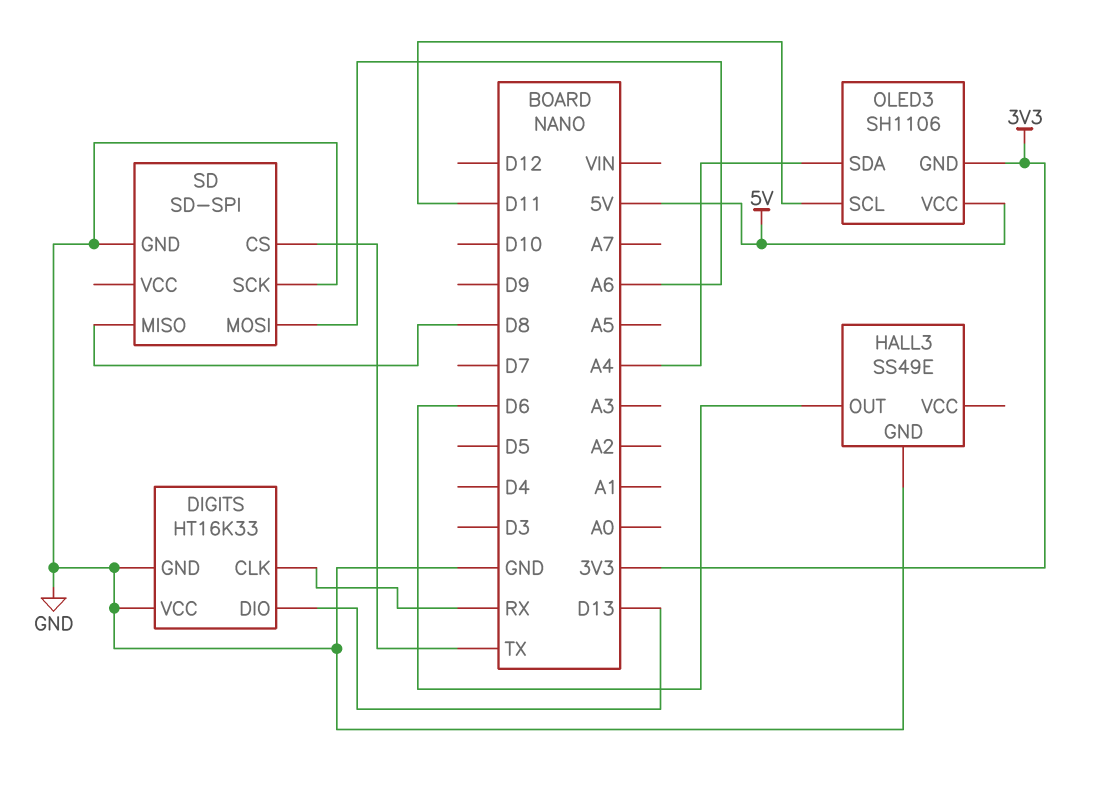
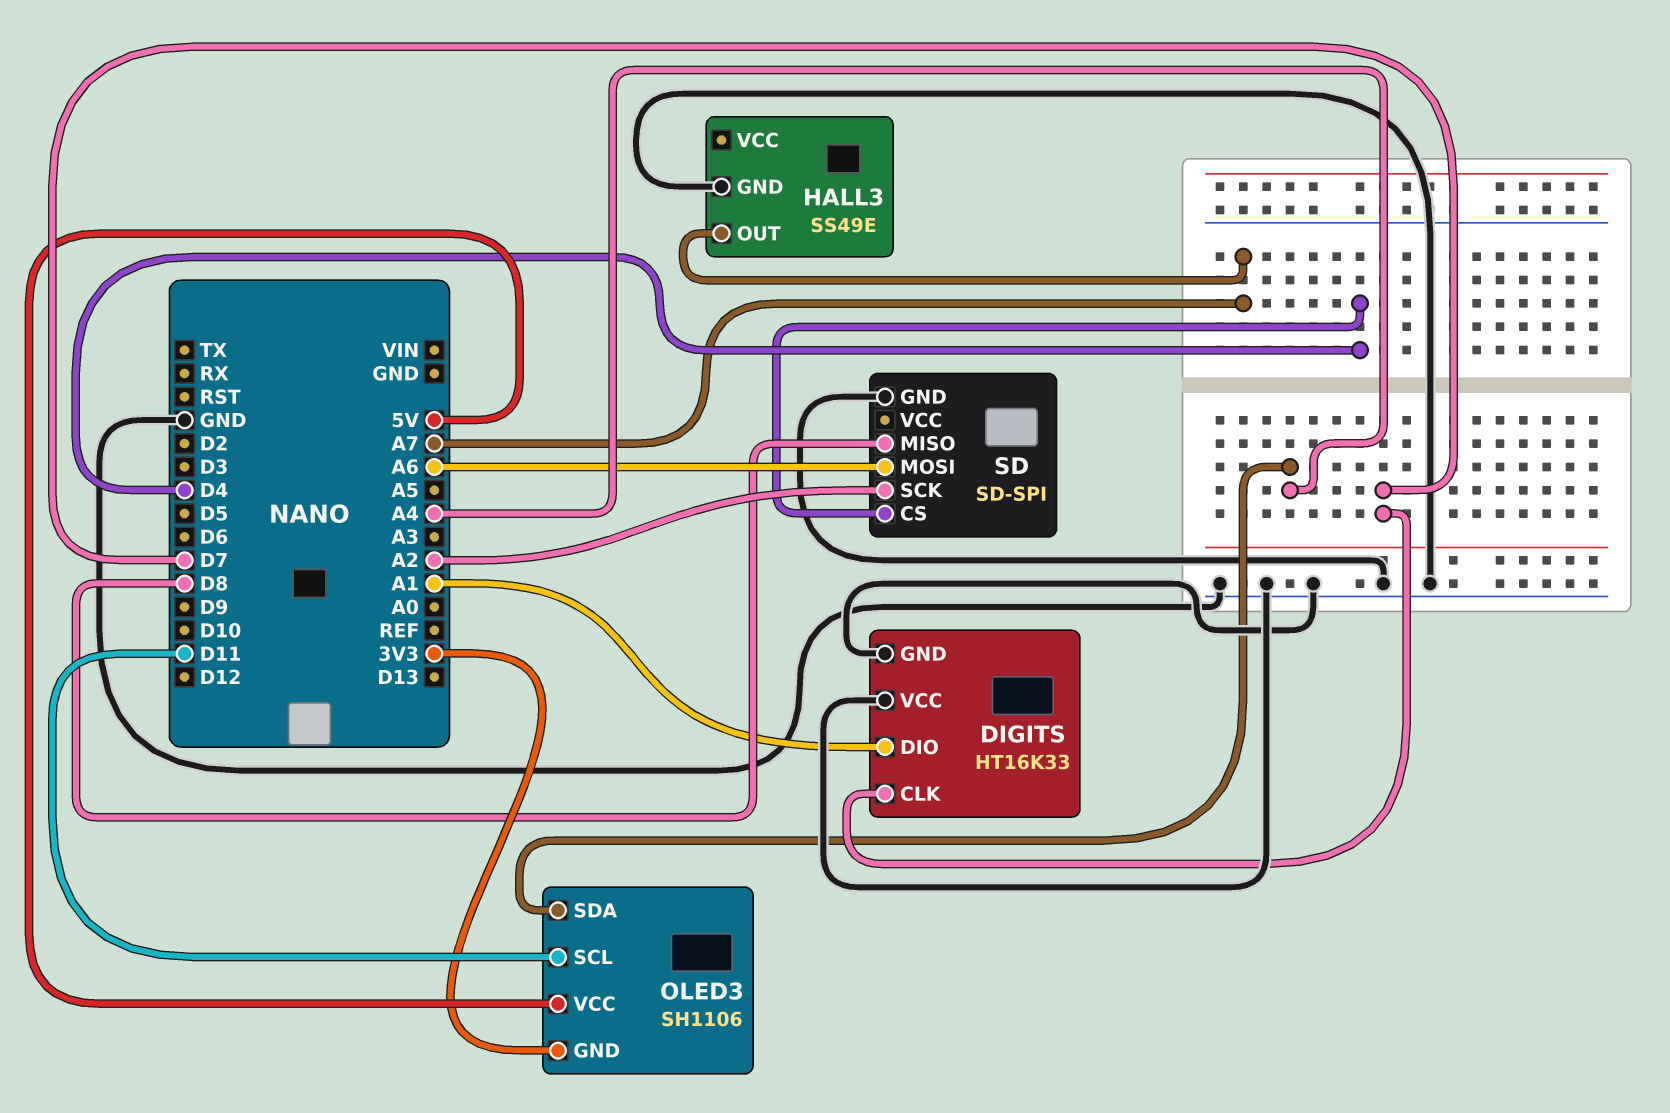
DIGITS pin CLK: RX -> D7
DIGITS pin DIO: D13 -> A1
HALL3 pin OUT: D6 -> A7
SD pin CS: TX -> D4
SD pin SCK: GND -> A2

